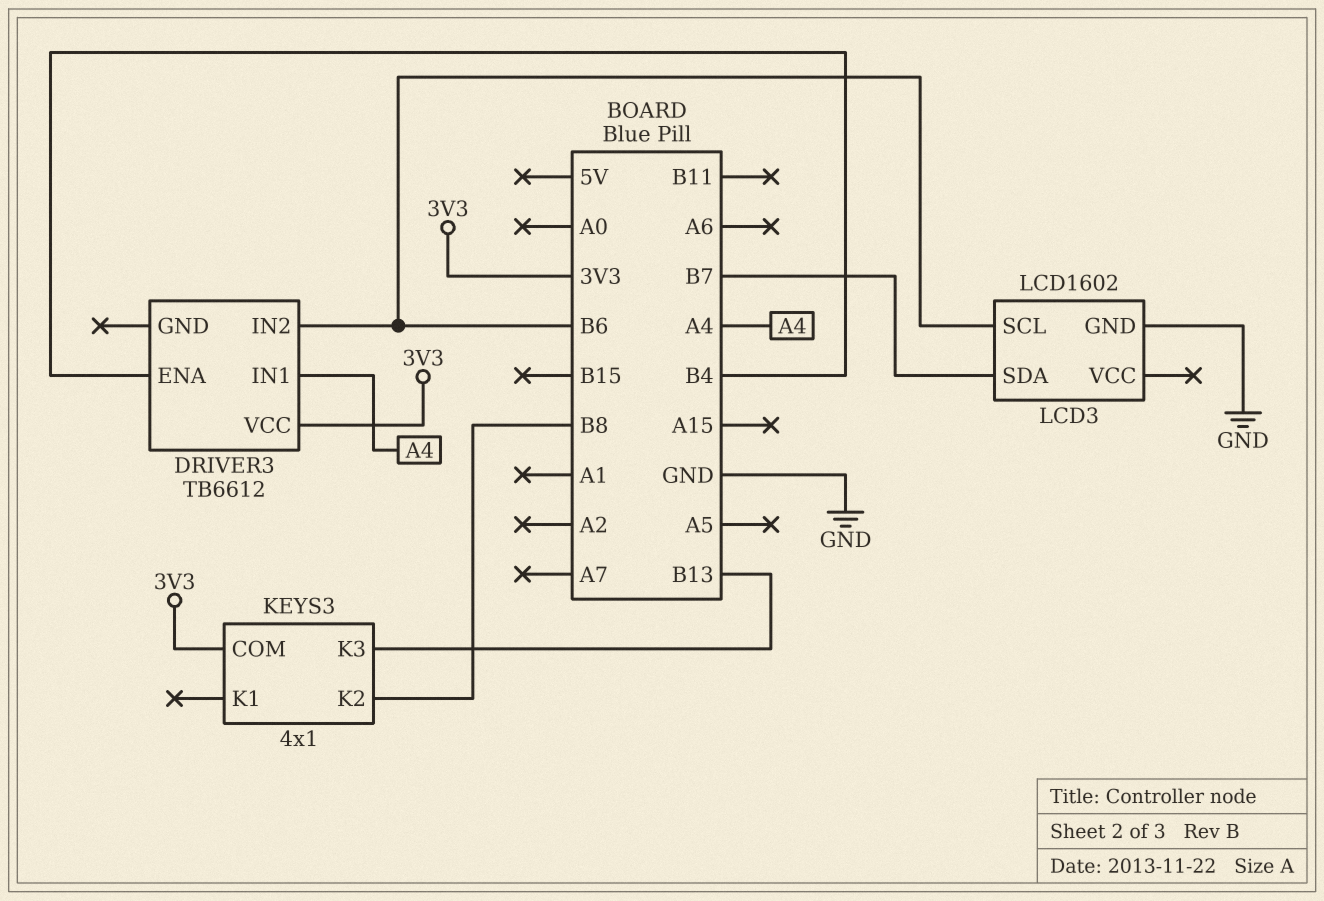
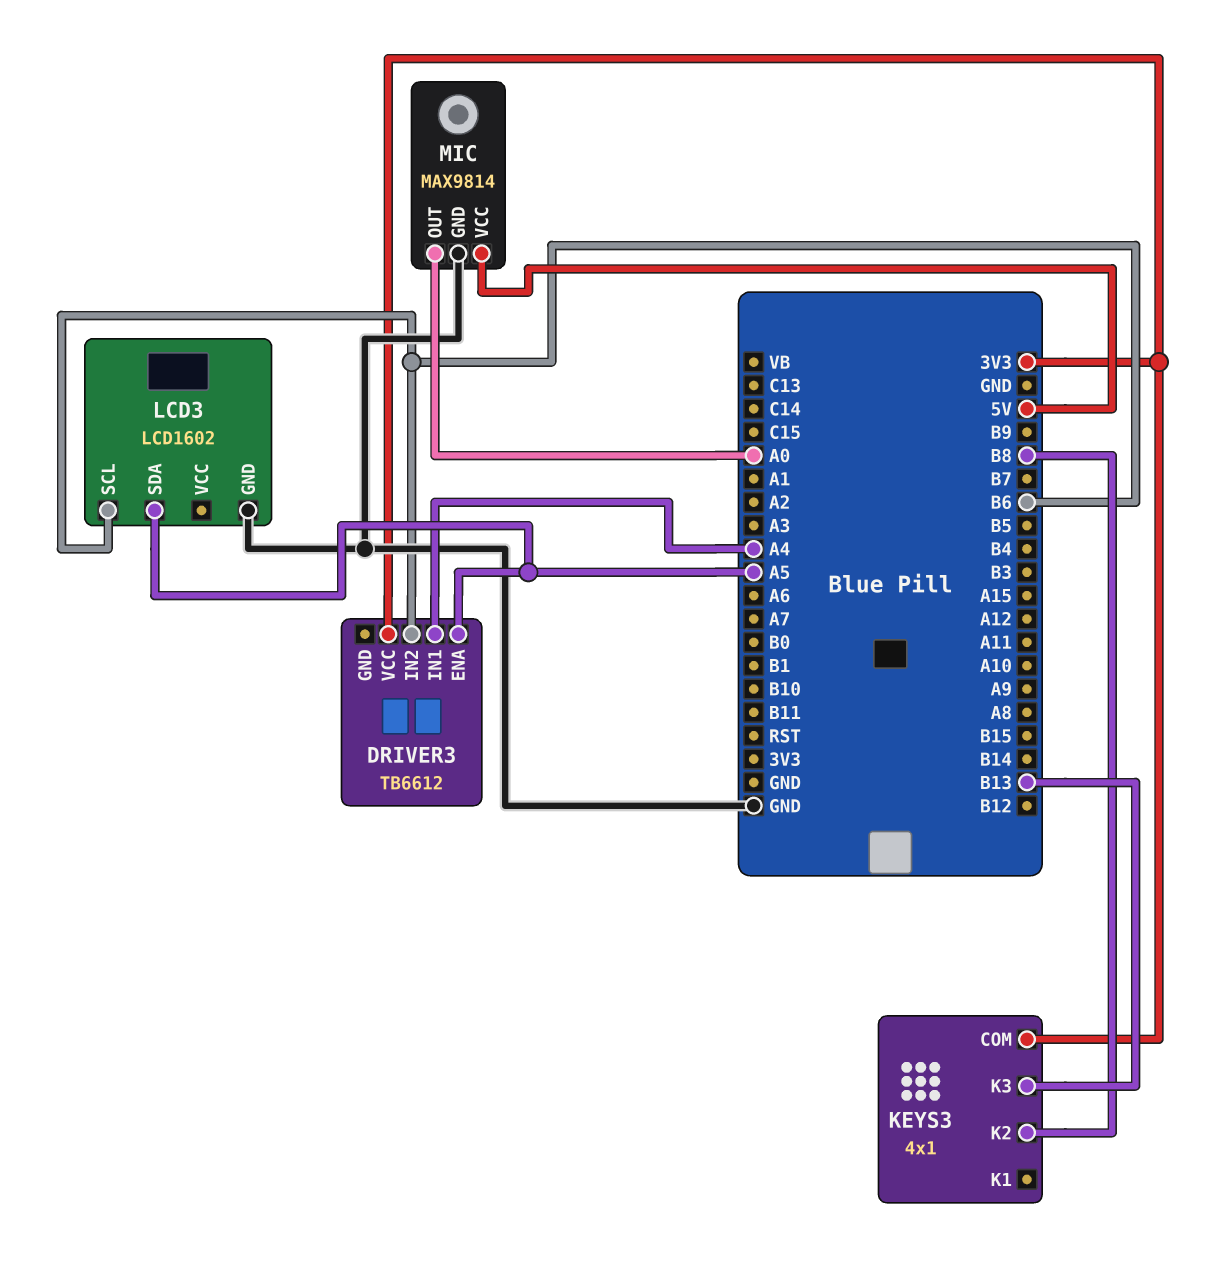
DRIVER3 pin ENA: B4 -> A5
LCD3 pin SDA: B7 -> A5
MIC: none -> MAX9814
MIC pin GND: none -> GND
MIC pin OUT: none -> A0
MIC pin VCC: none -> 5V

